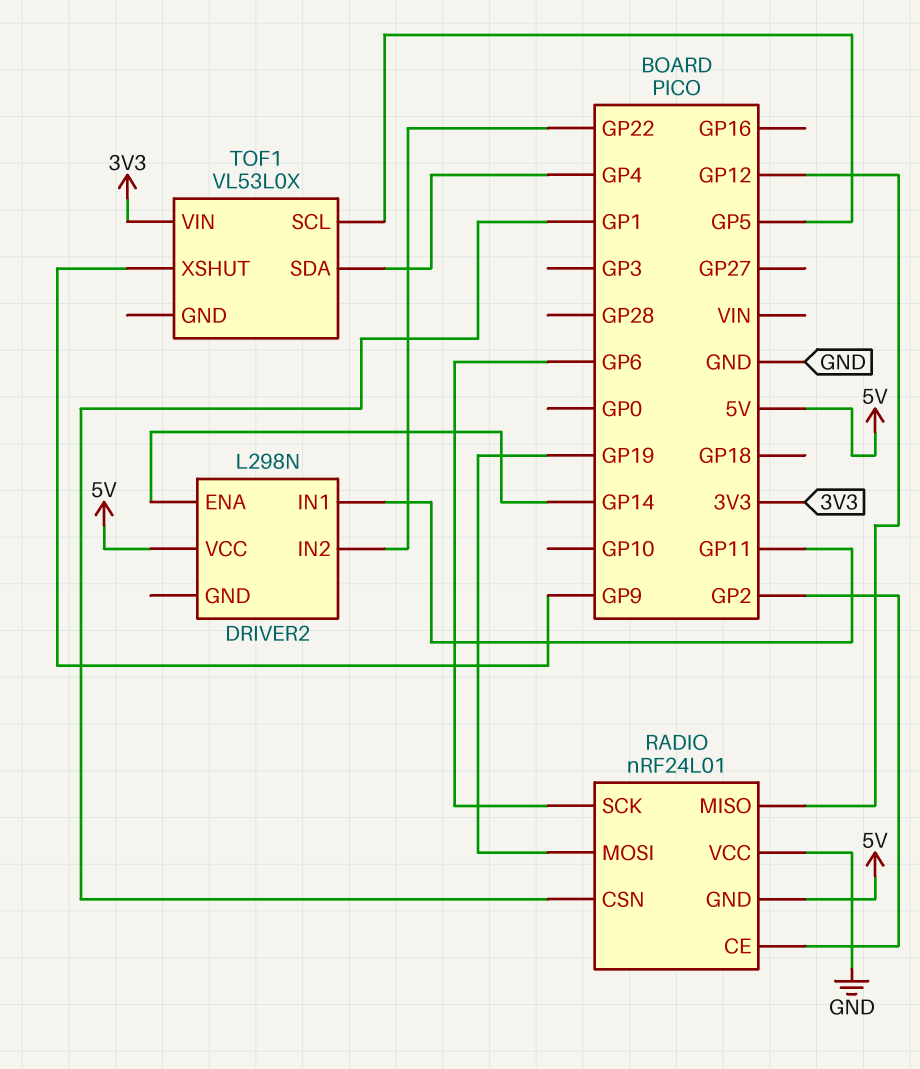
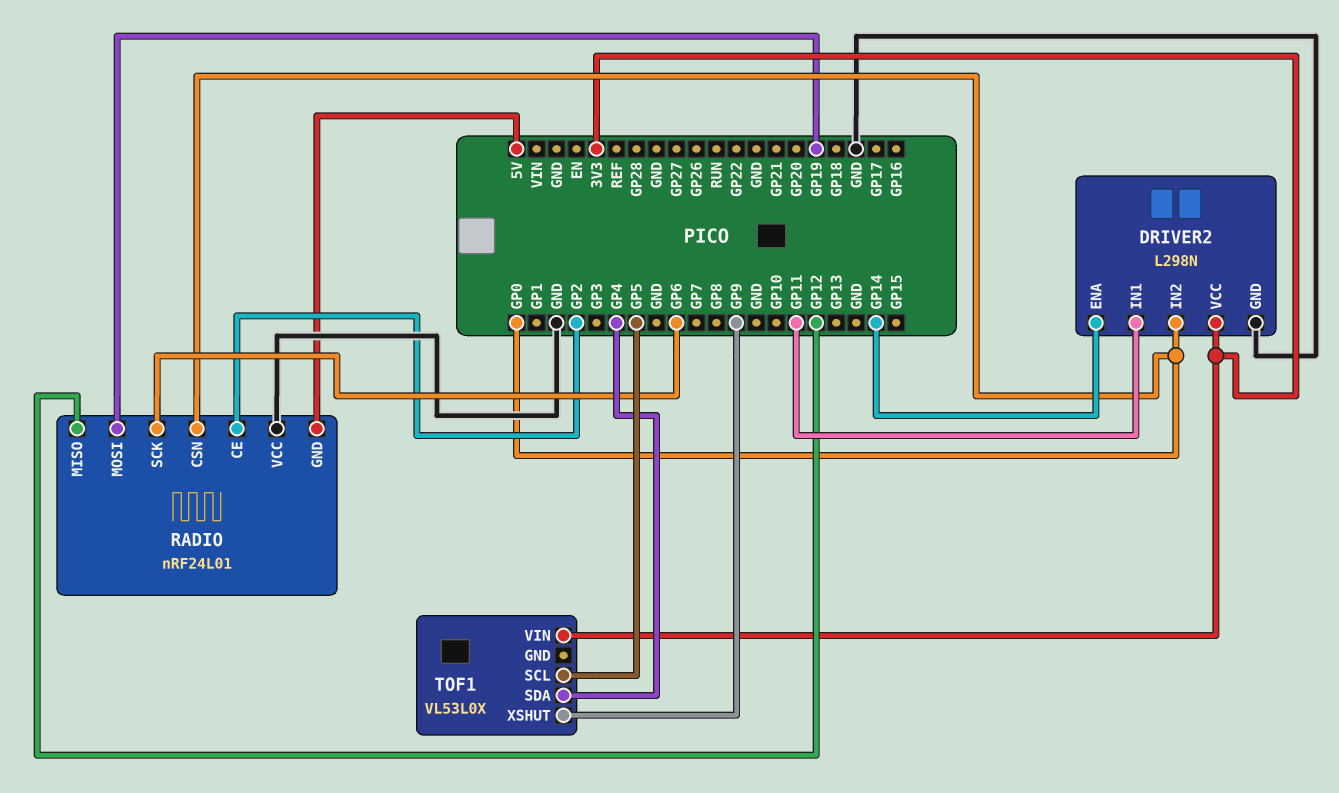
DRIVER2 pin GND: none -> GND
DRIVER2 pin IN2: GP22 -> GP0
DRIVER2 pin VCC: 5V -> 3V3
RADIO pin CSN: GP1 -> GP0

